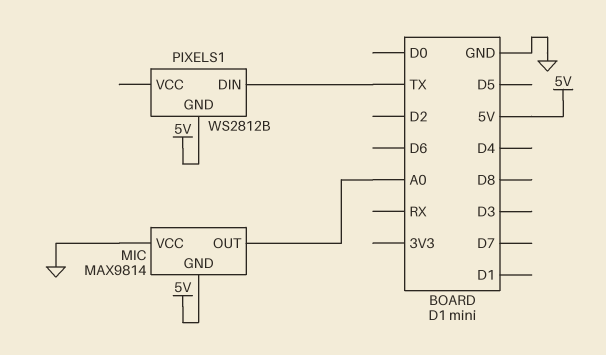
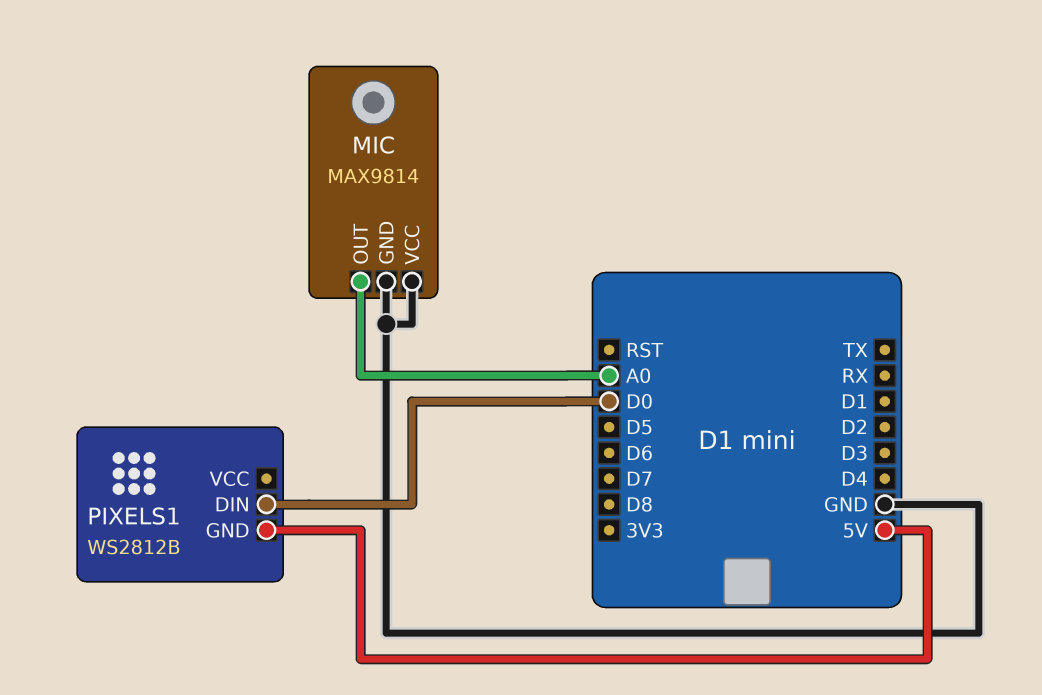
MIC pin GND: 5V -> GND
PIXELS1 pin DIN: TX -> D0

